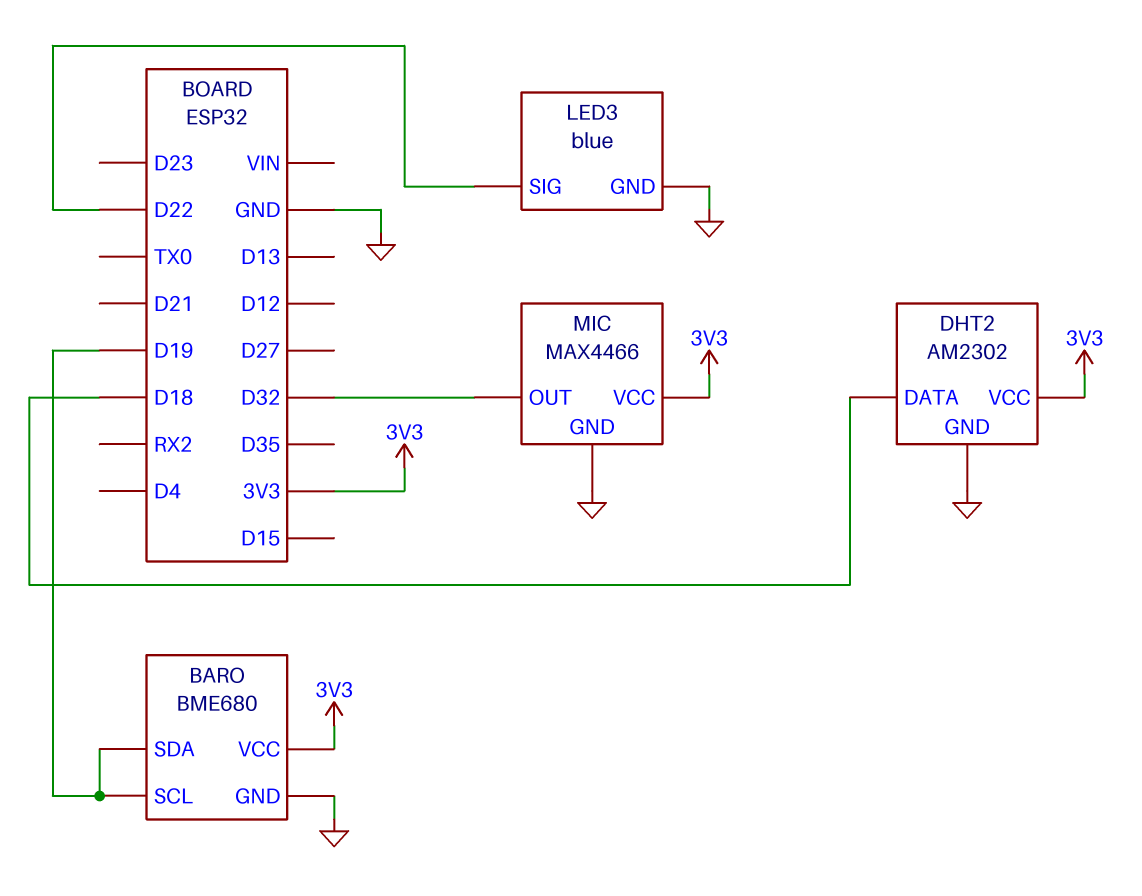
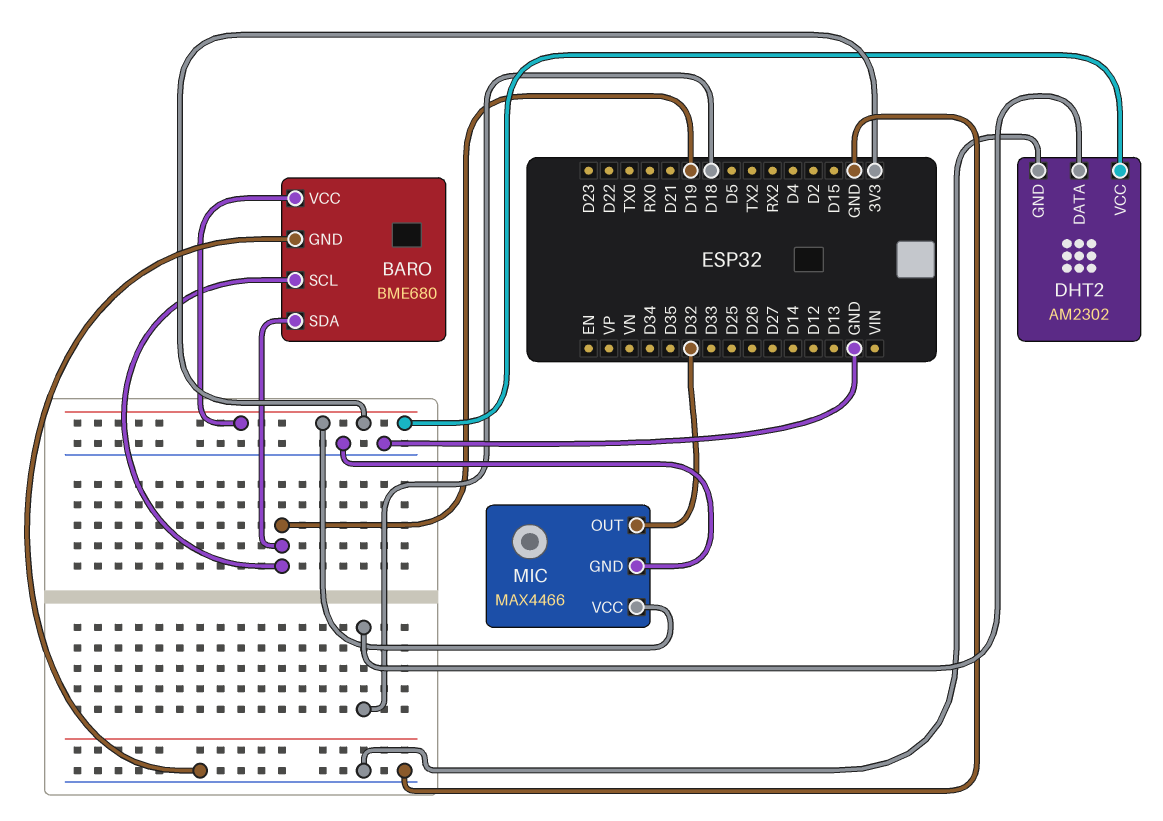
LED3: blue -> none
LED3 pin GND: GND -> none
LED3 pin SIG: D22 -> none

